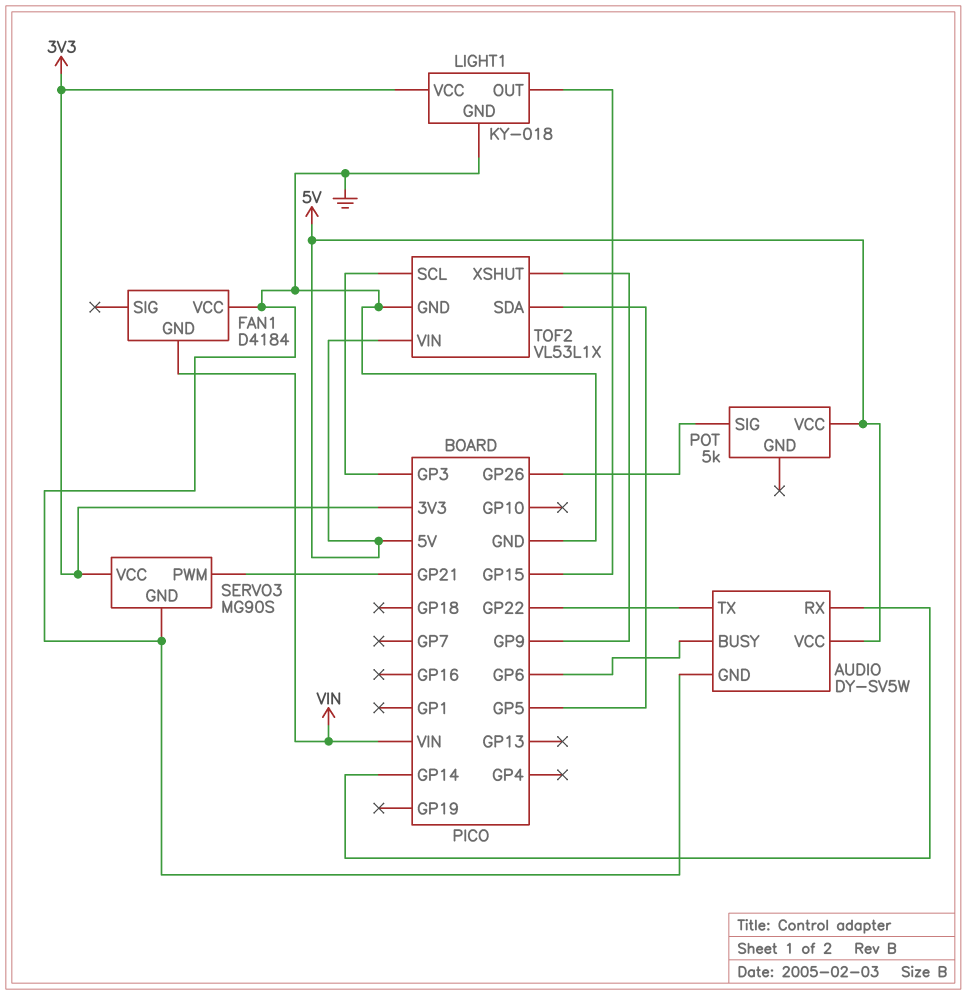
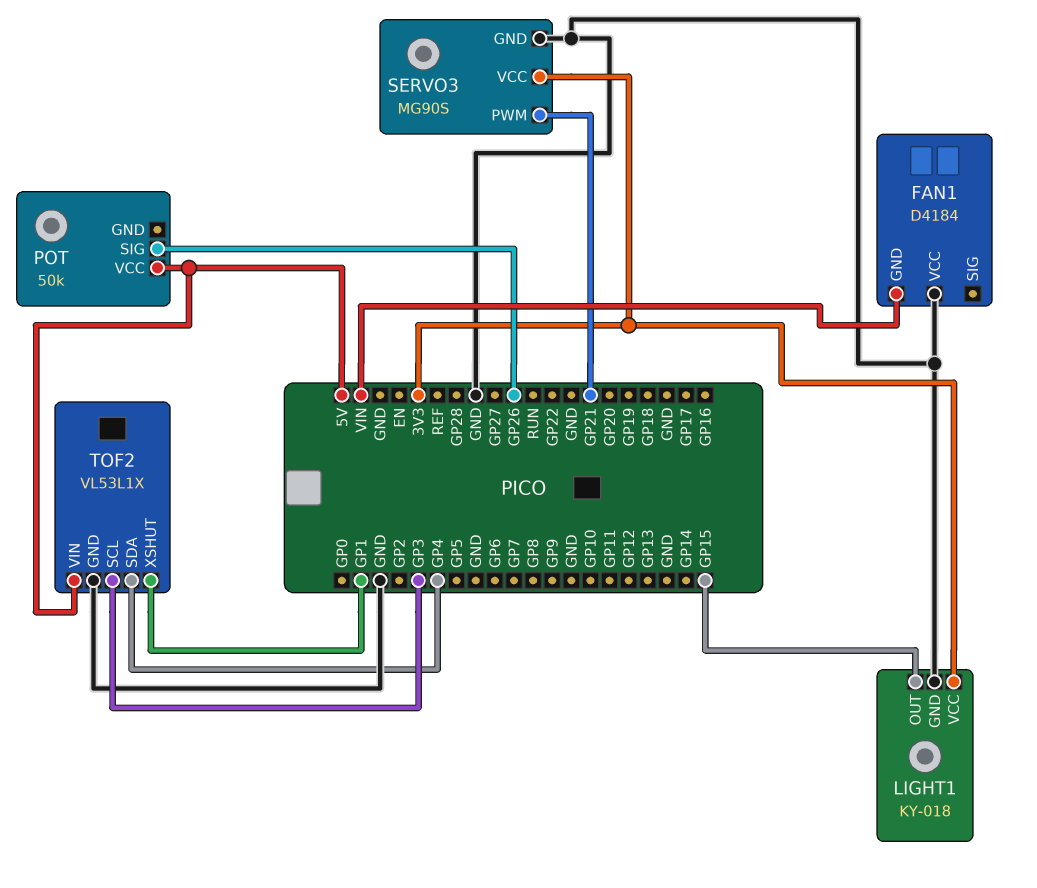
AUDIO: DY-SV5W -> none
AUDIO pin BUSY: GP6 -> none
AUDIO pin GND: GND -> none
AUDIO pin RX: GP14 -> none
AUDIO pin TX: GP22 -> none
AUDIO pin VCC: 5V -> none
POT: 5k -> 50k
TOF2 pin SDA: GP5 -> GP4
TOF2 pin XSHUT: GP9 -> GP1

